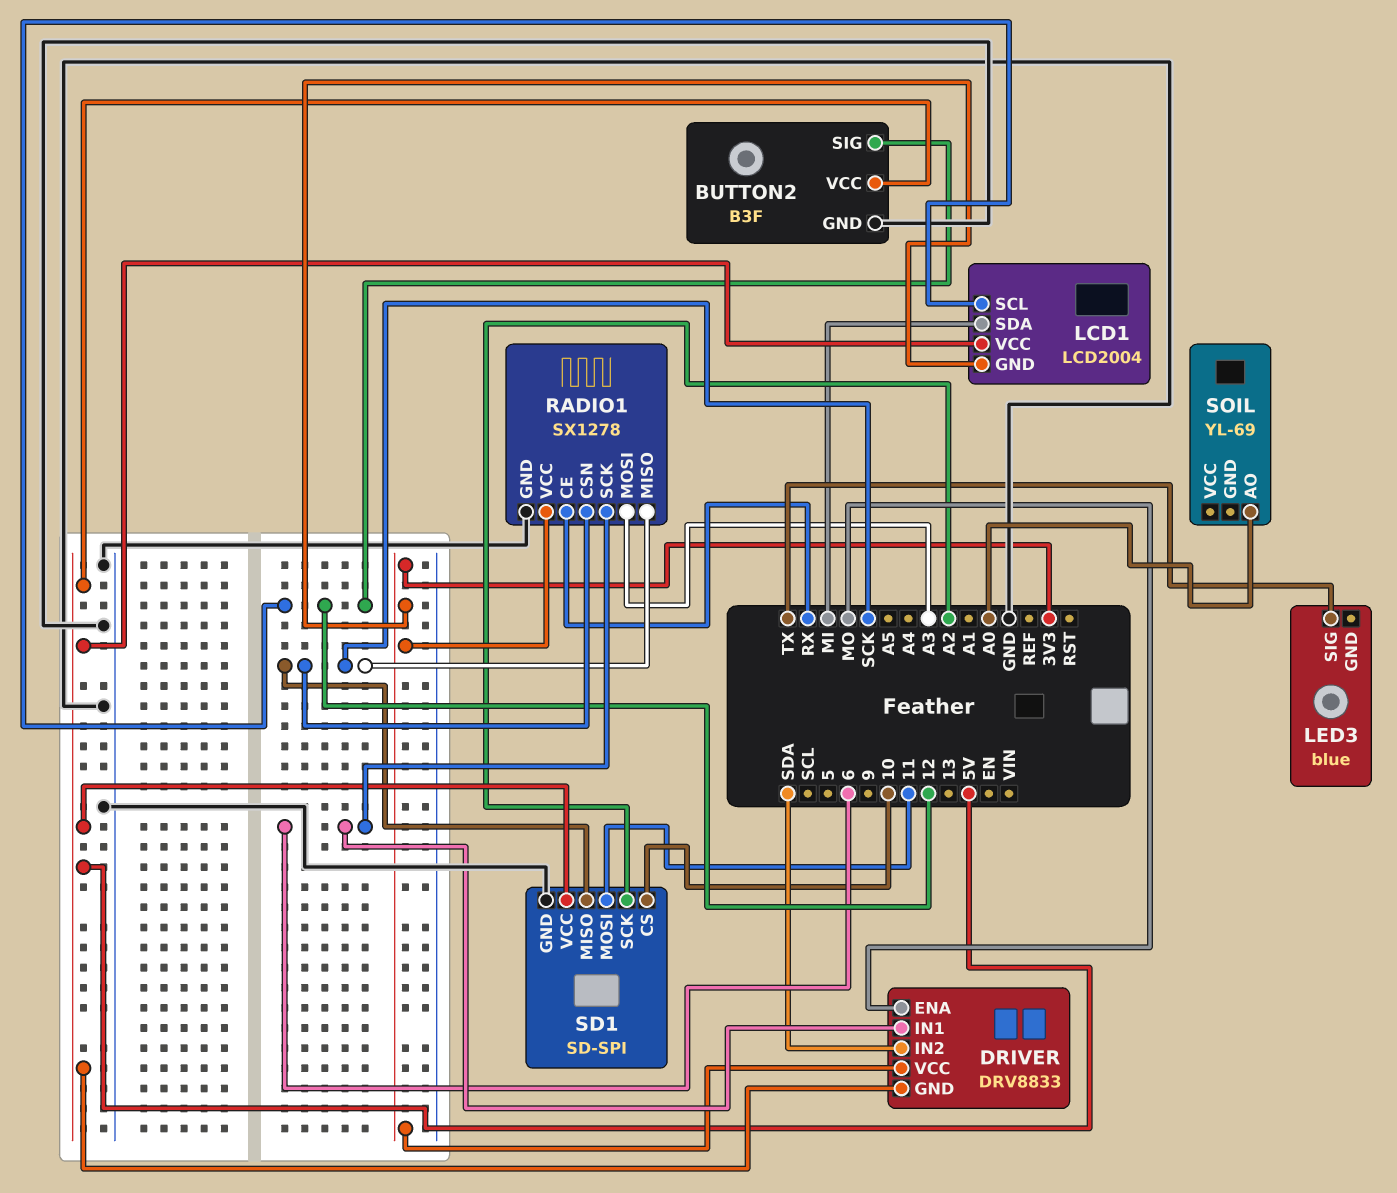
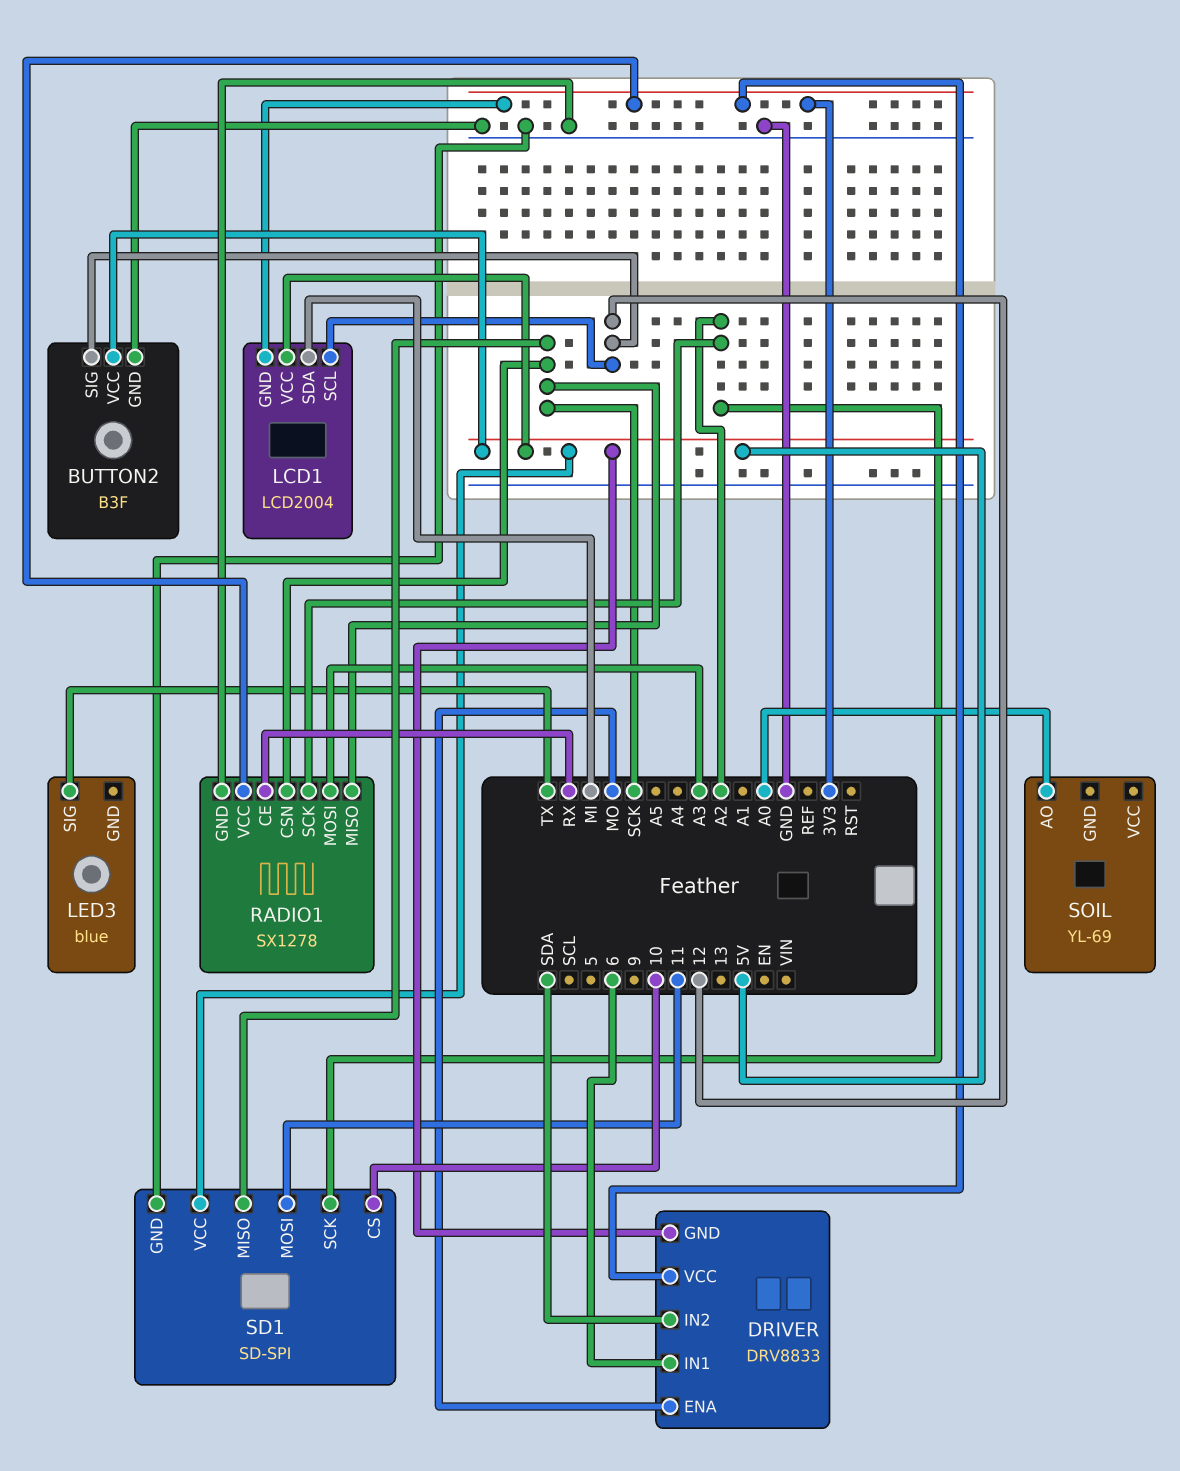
RADIO1 pin SCK: 6 -> A2

